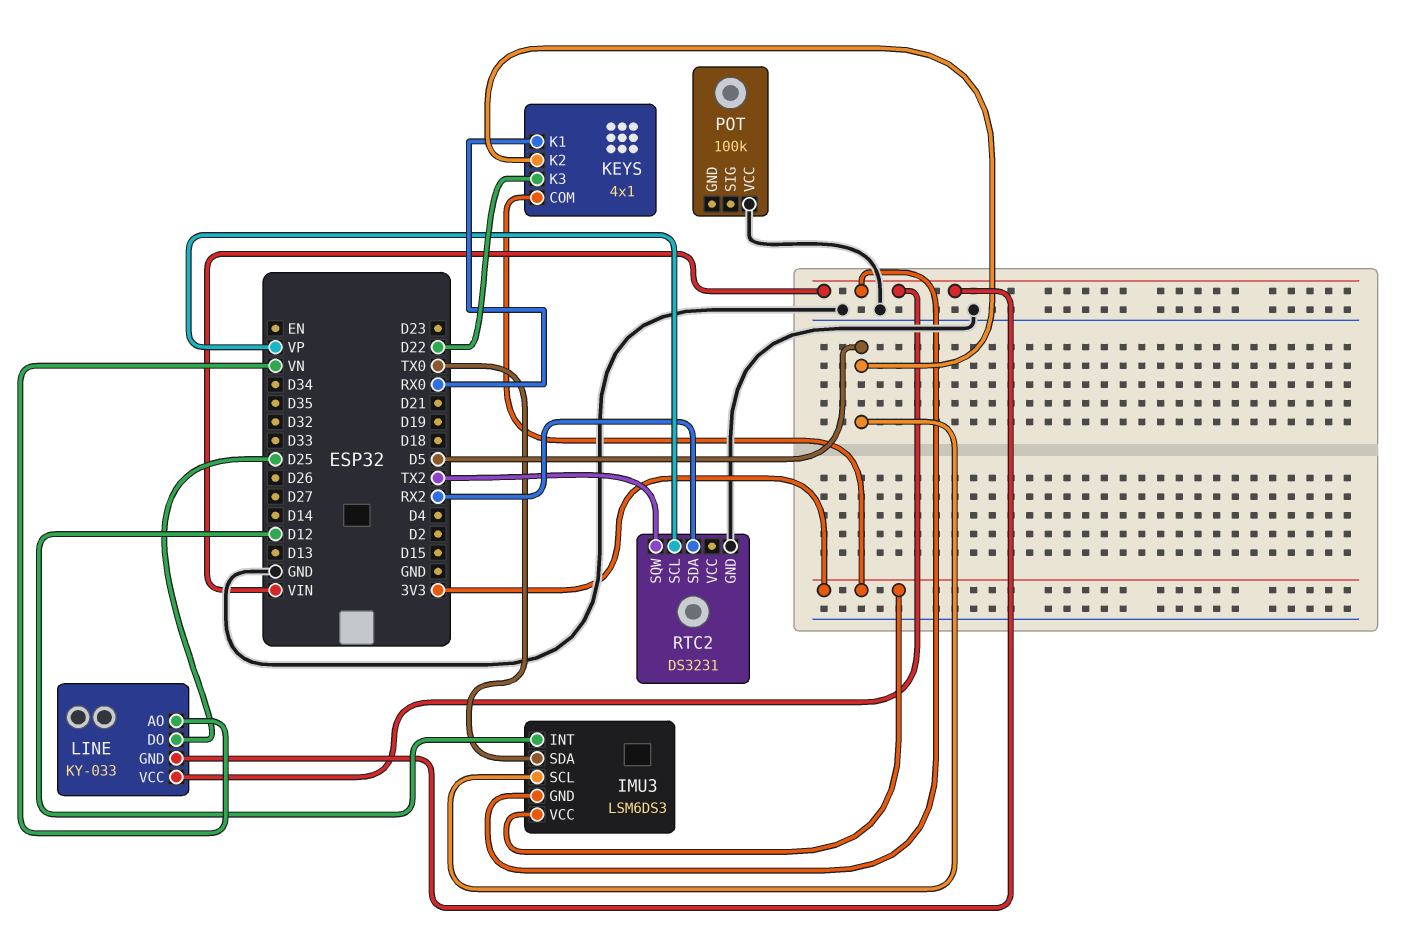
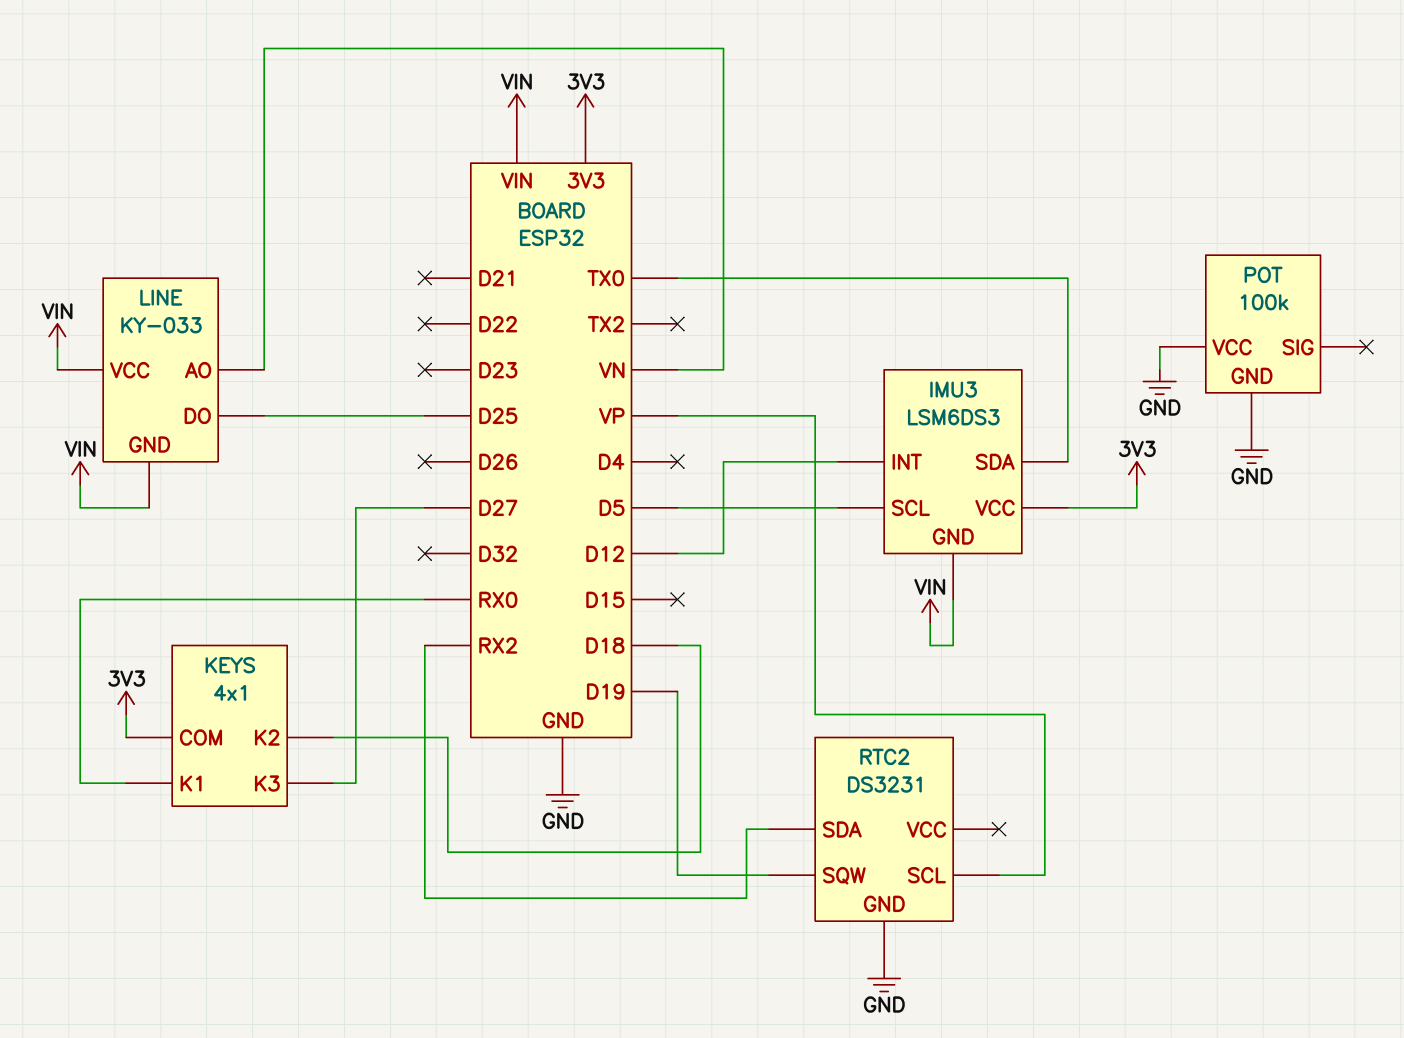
KEYS pin K2: D5 -> D18
KEYS pin K3: D22 -> D27
POT pin GND: none -> GND
RTC2 pin SQW: TX2 -> D19

